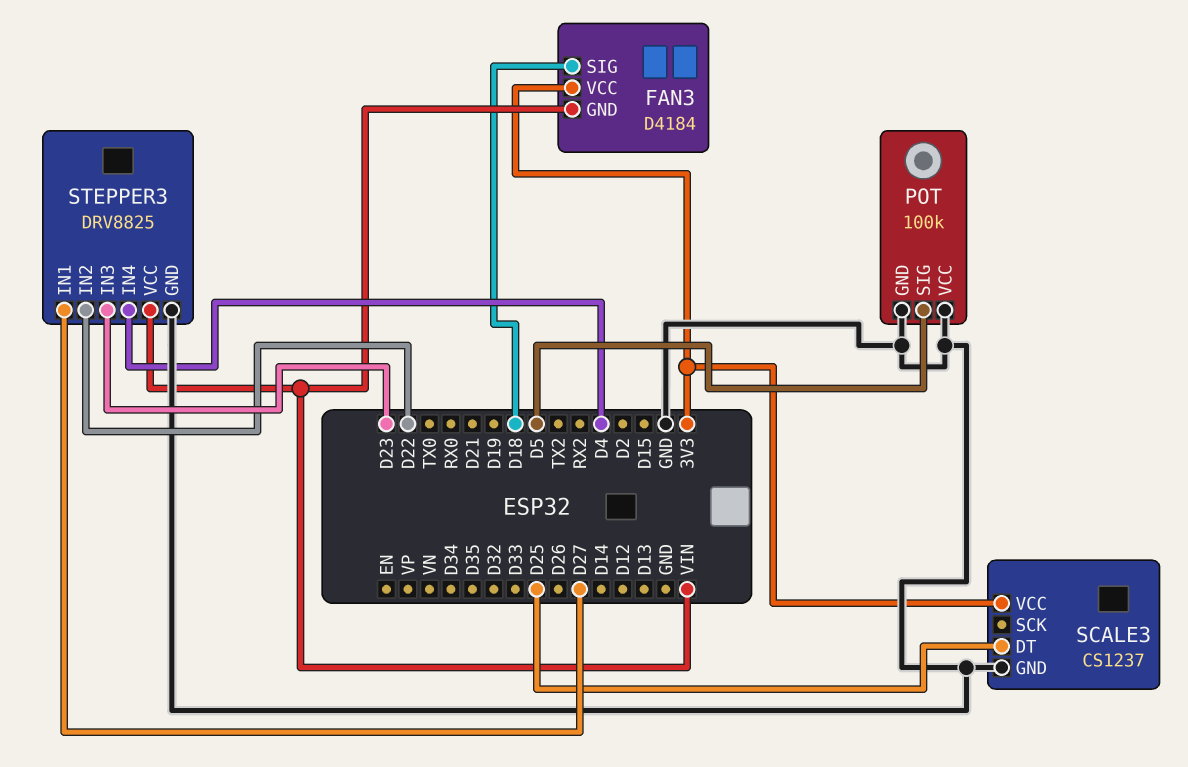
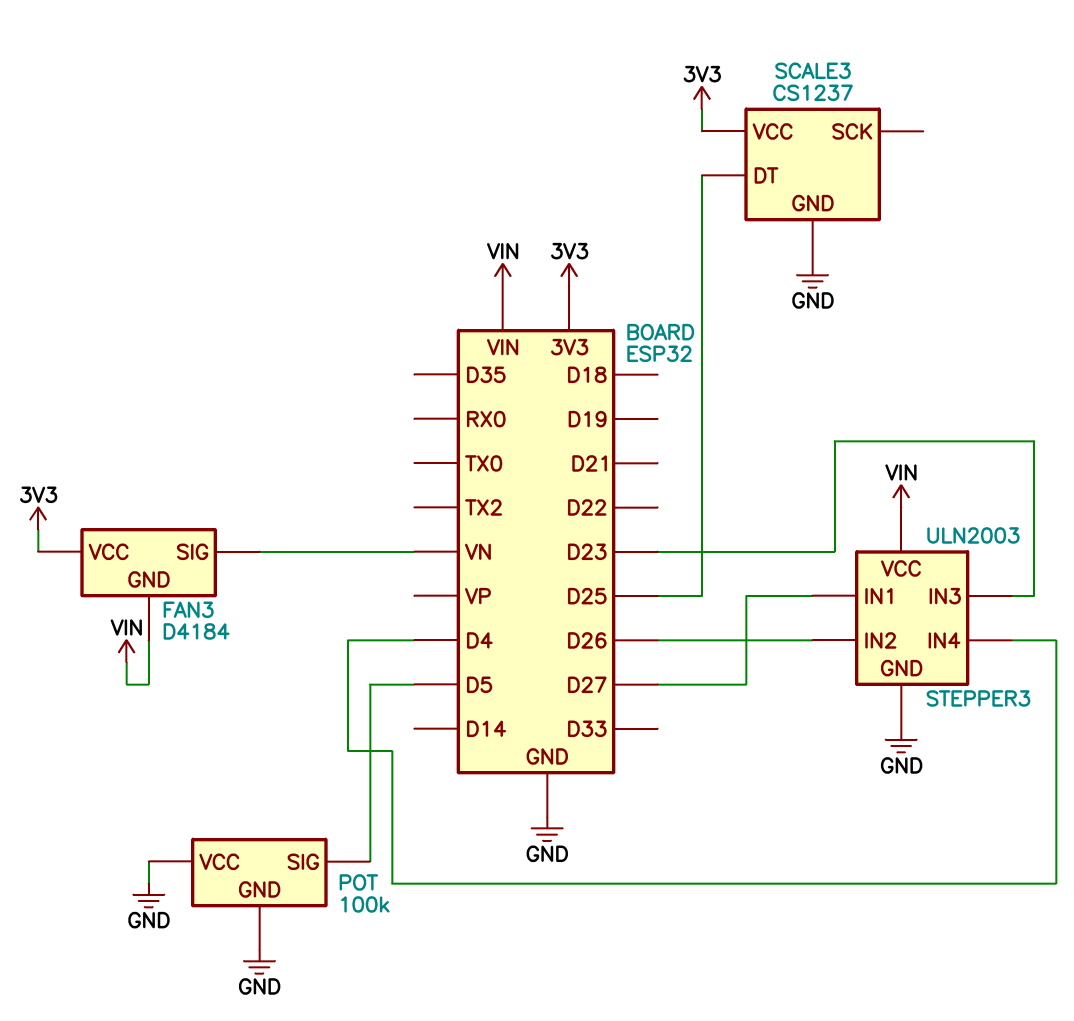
FAN3 pin SIG: D18 -> VN
STEPPER3: DRV8825 -> ULN2003
STEPPER3 pin IN2: D22 -> D26

